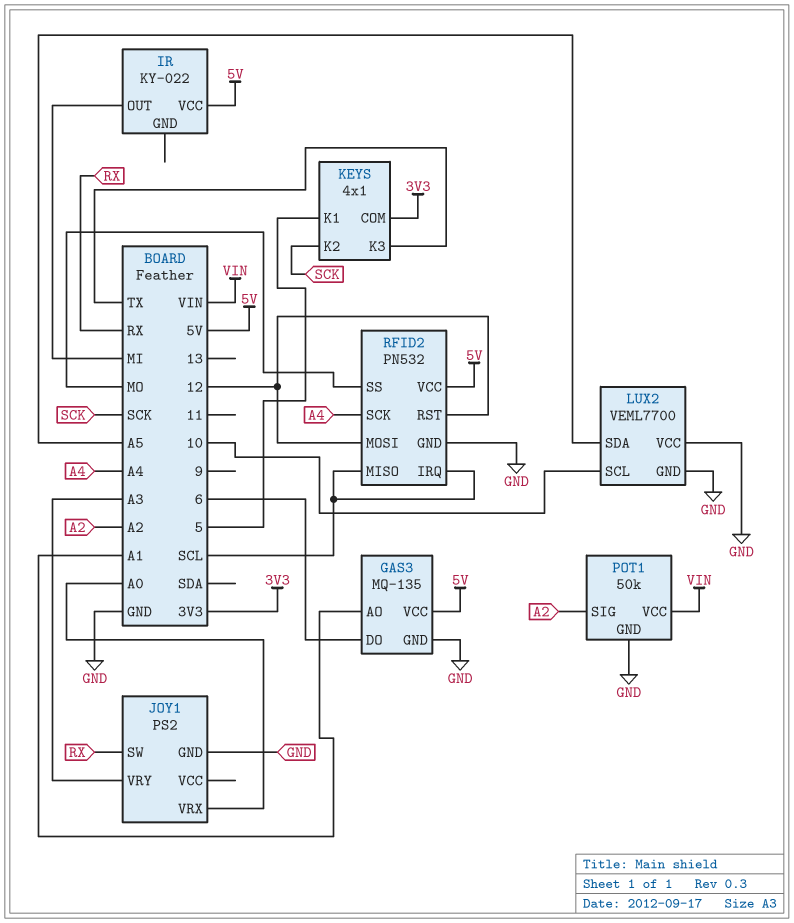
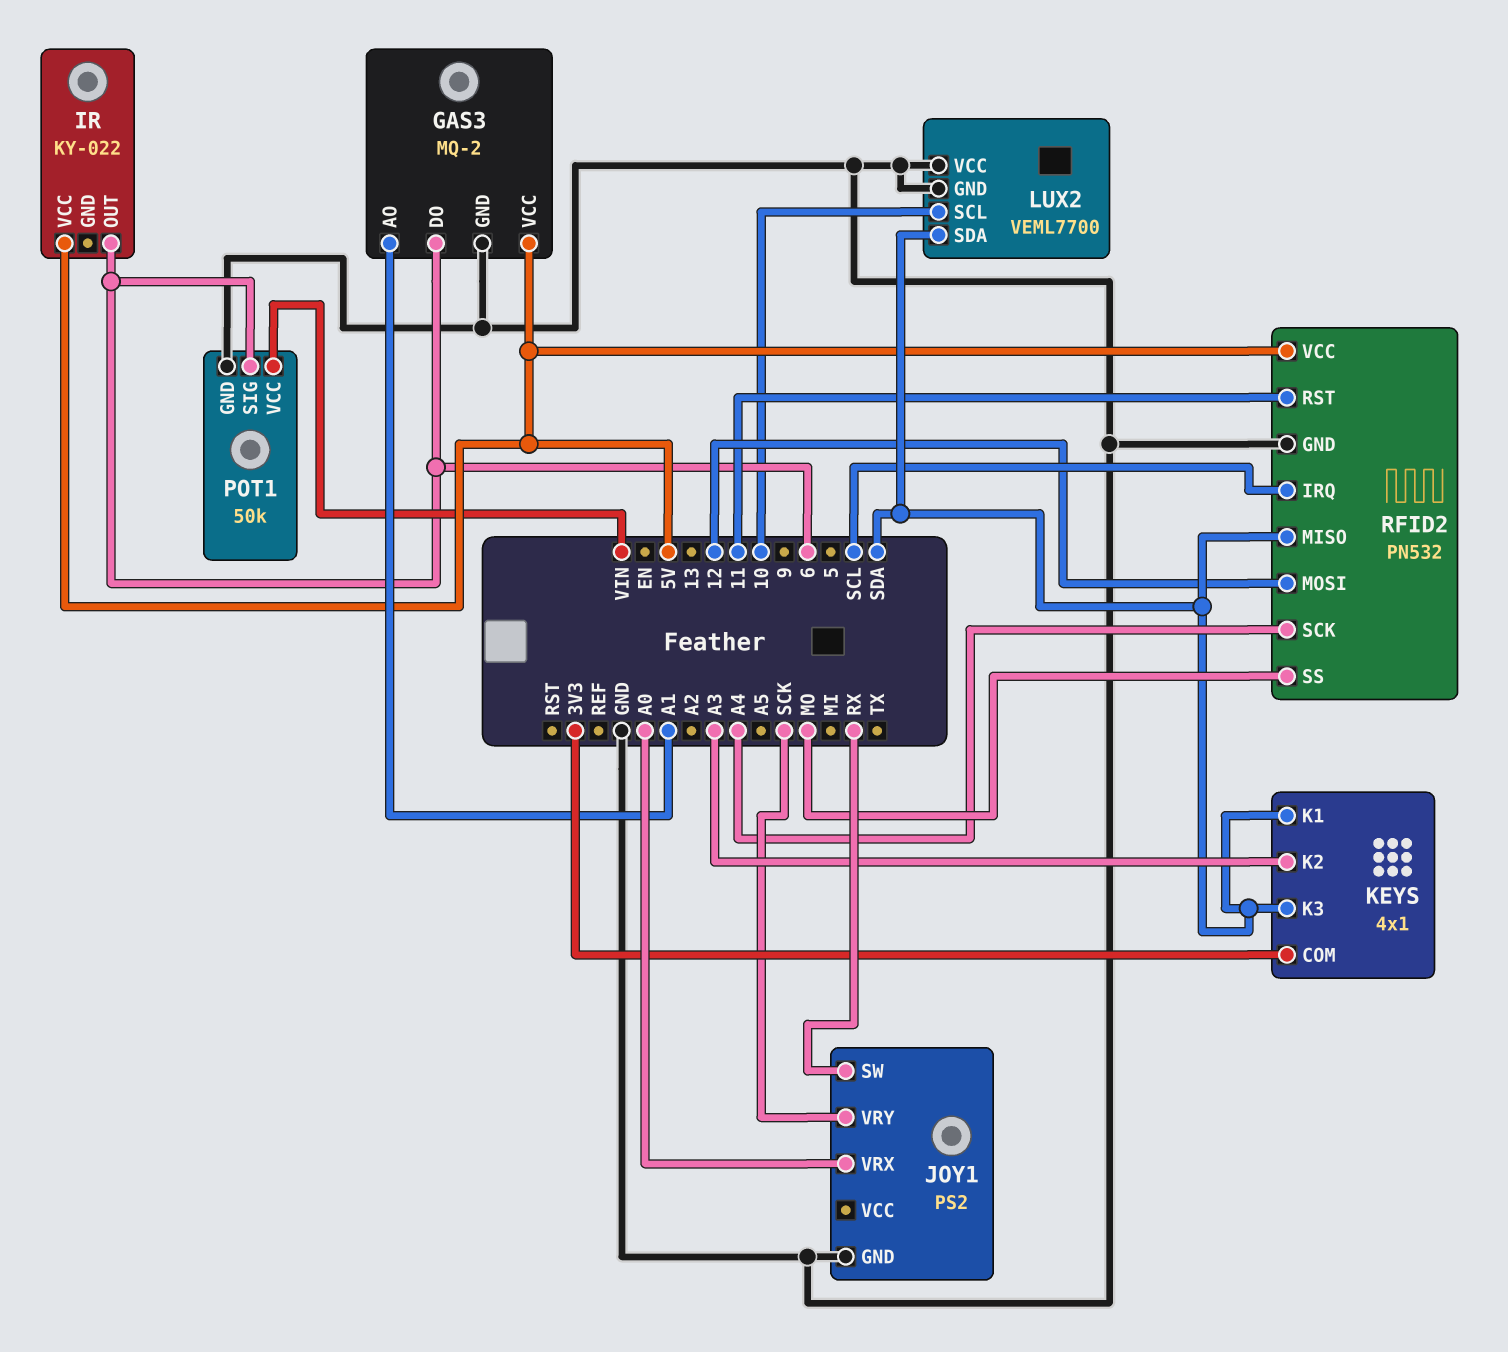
GAS3: MQ-135 -> MQ-2
IR pin OUT: MI -> 6
JOY1 pin VRY: A3 -> SCK
KEYS pin K1: 5 -> SDA
KEYS pin K2: SCK -> A3
KEYS pin K3: TX -> SDA
LUX2 pin SDA: A5 -> SDA
POT1 pin SIG: A2 -> 6
RFID2 pin MISO: SCL -> SDA
RFID2 pin RST: 12 -> 11

